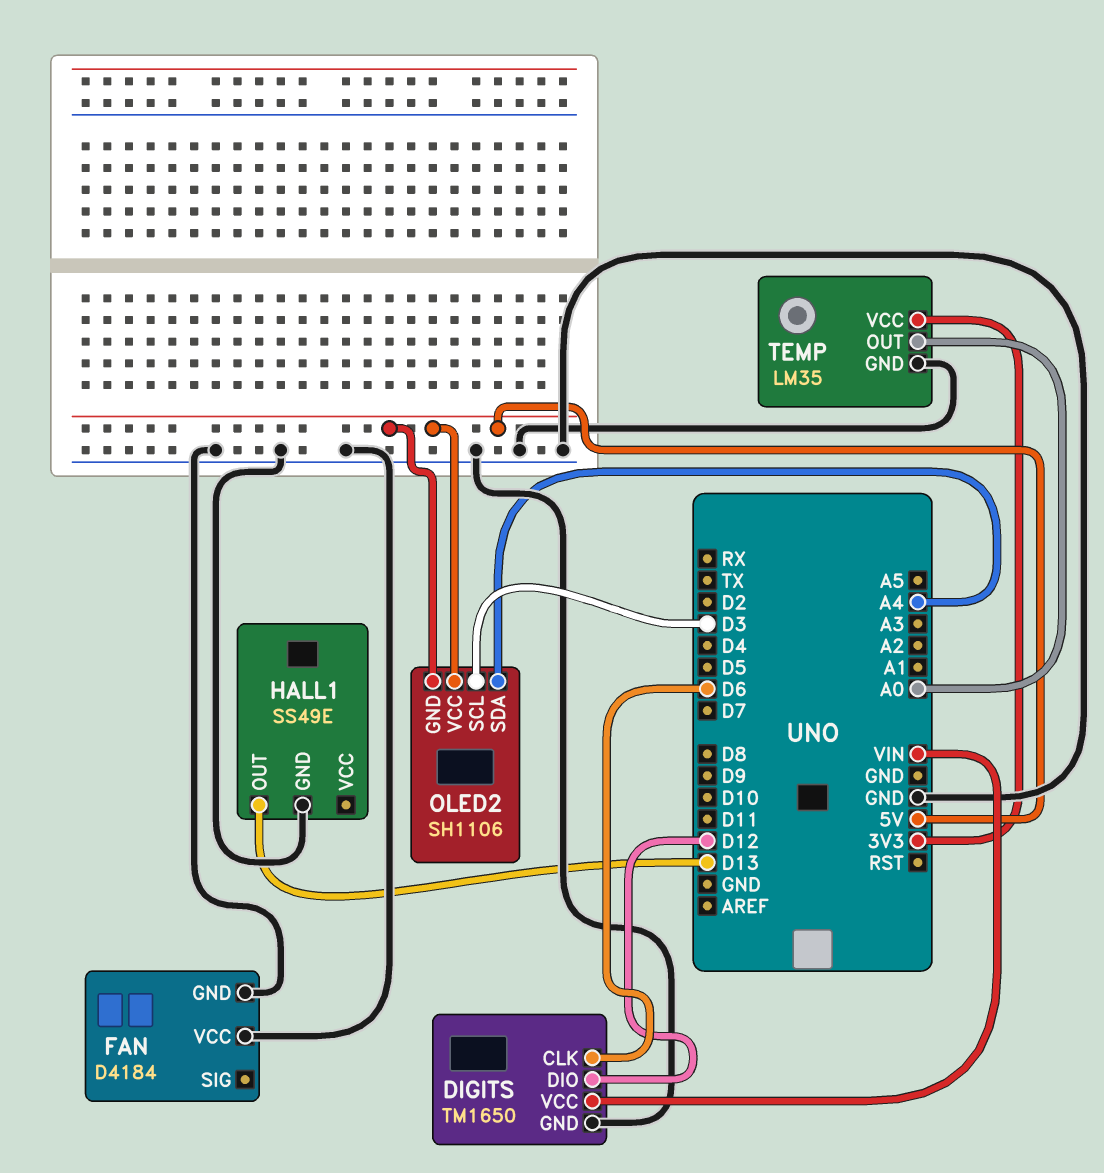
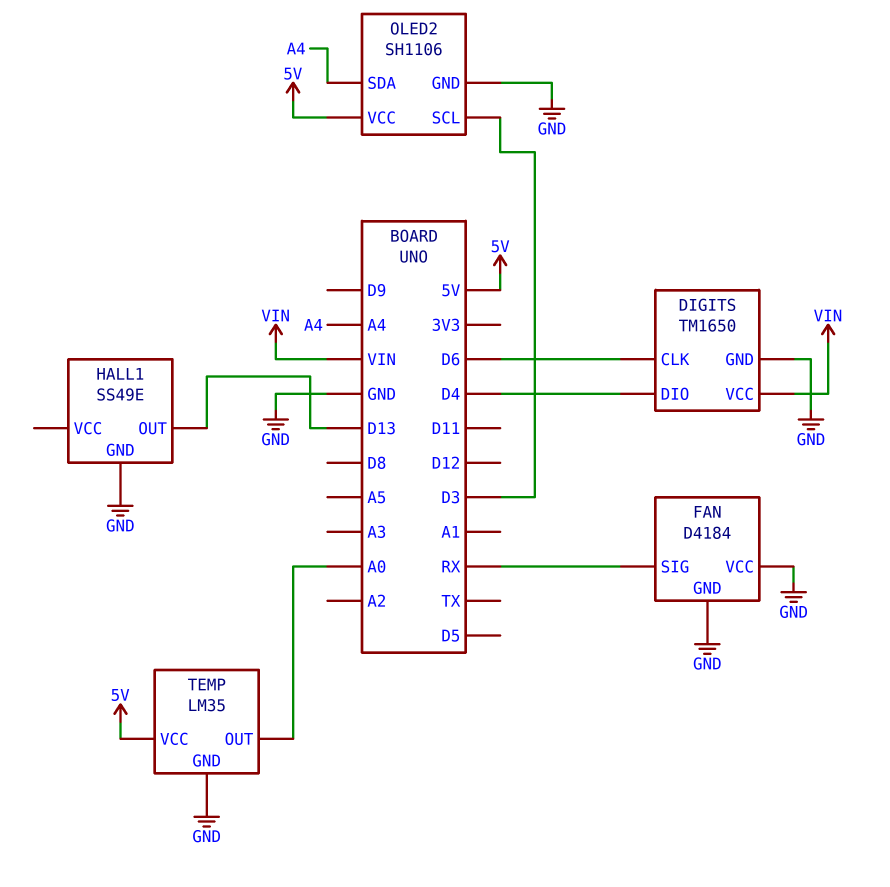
DIGITS pin DIO: D12 -> D4
FAN pin SIG: none -> RX
OLED2 pin GND: 5V -> GND
TEMP pin VCC: 3V3 -> 5V

